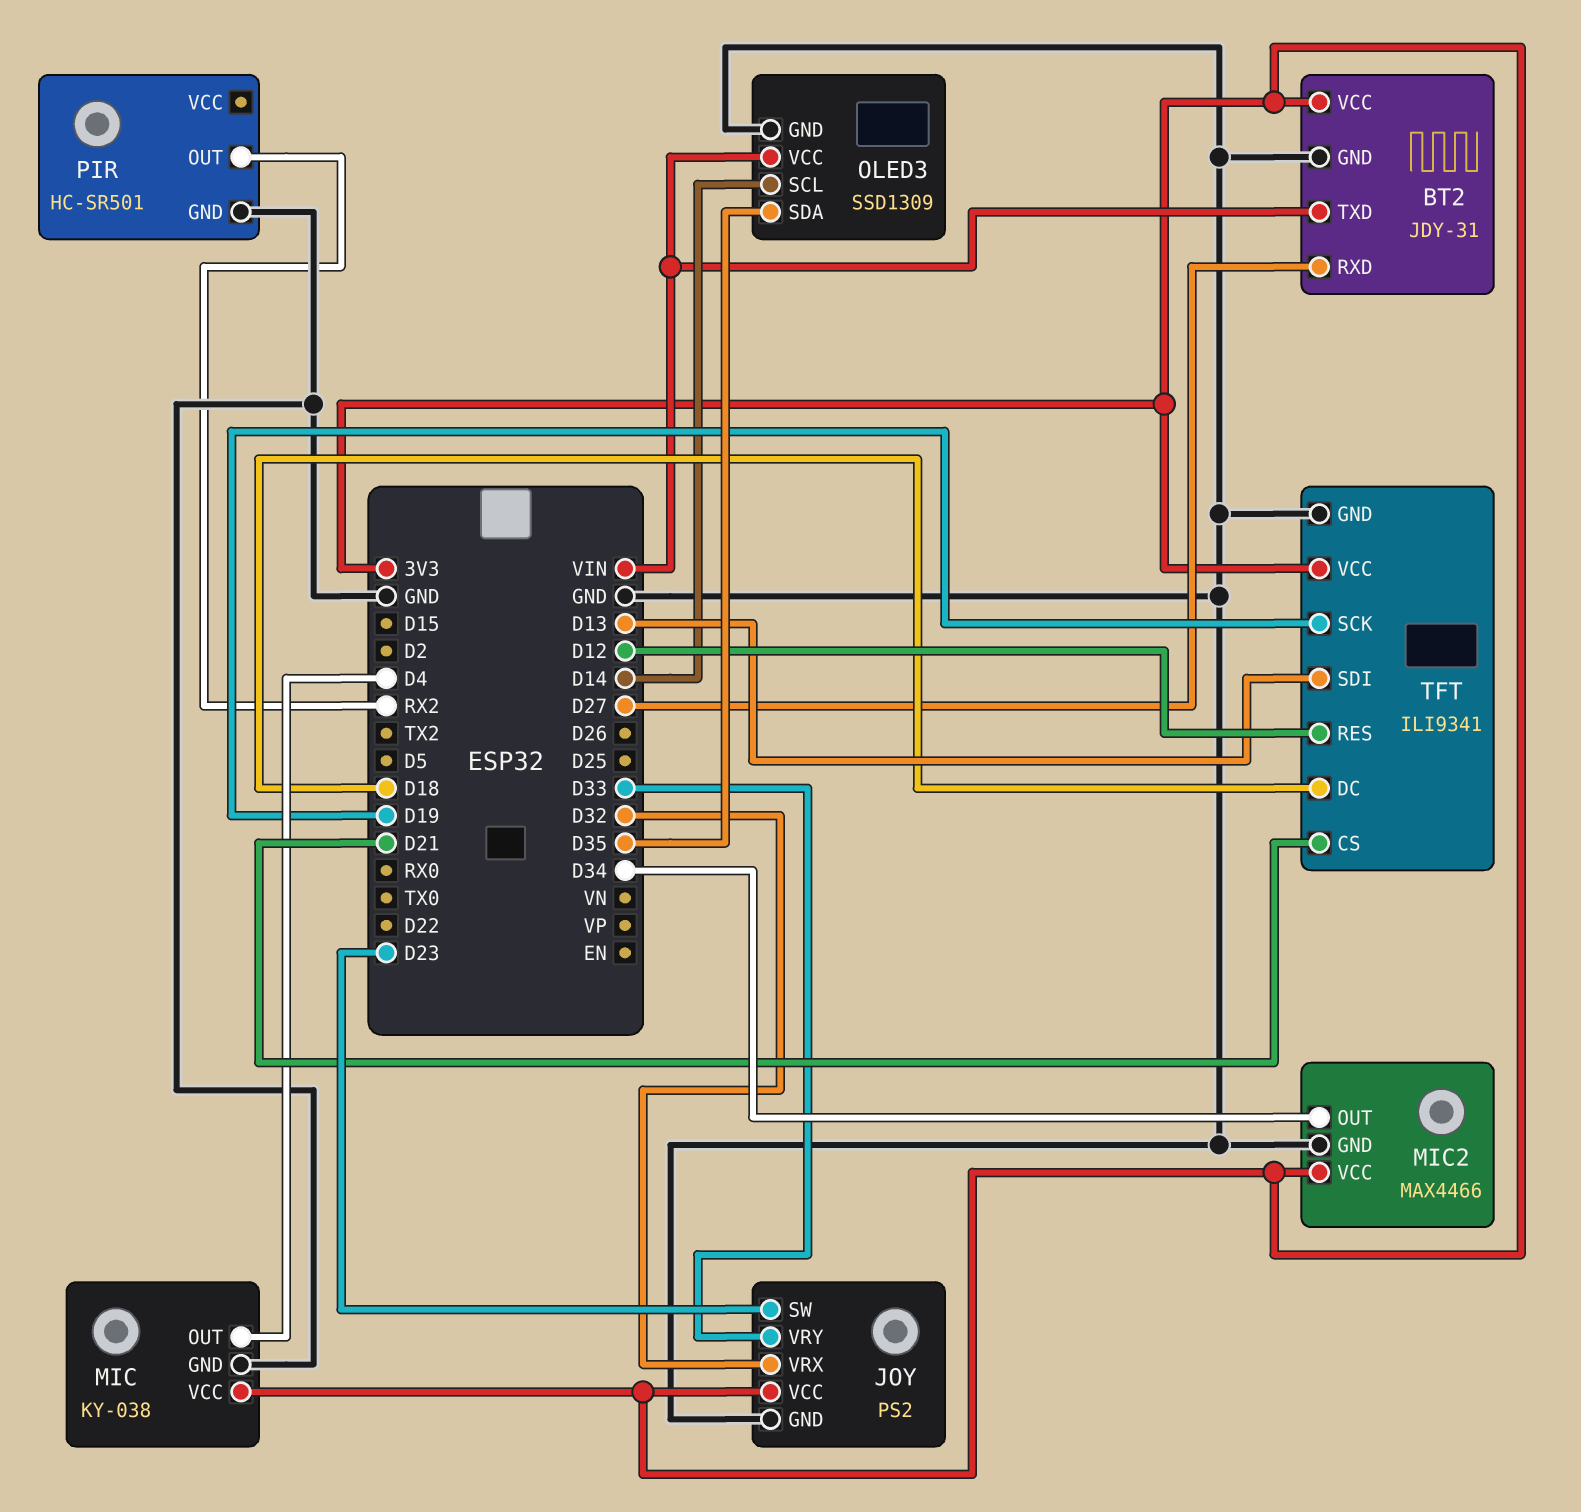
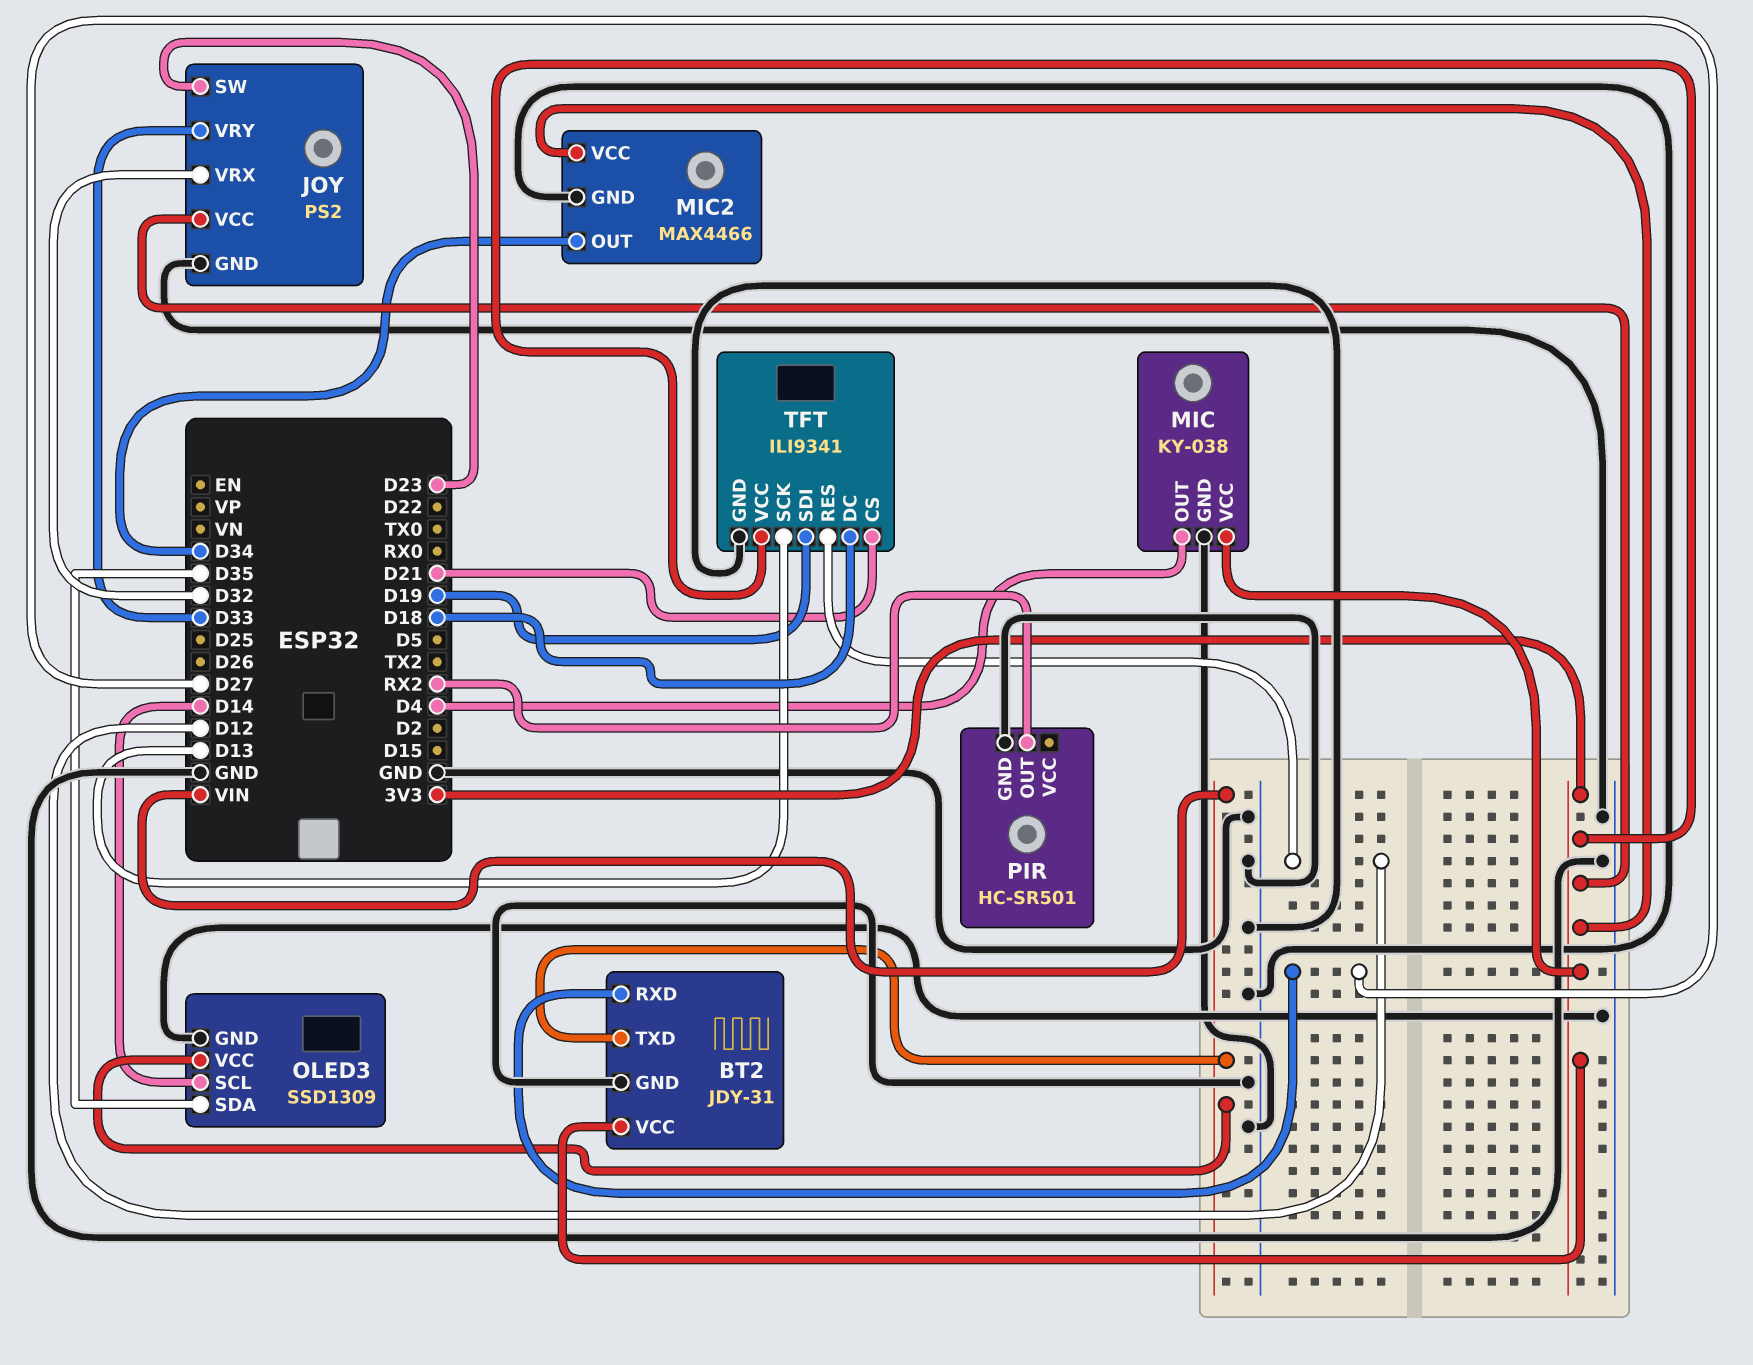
TFT pin SCK: D19 -> D13
TFT pin SDI: D13 -> D19

